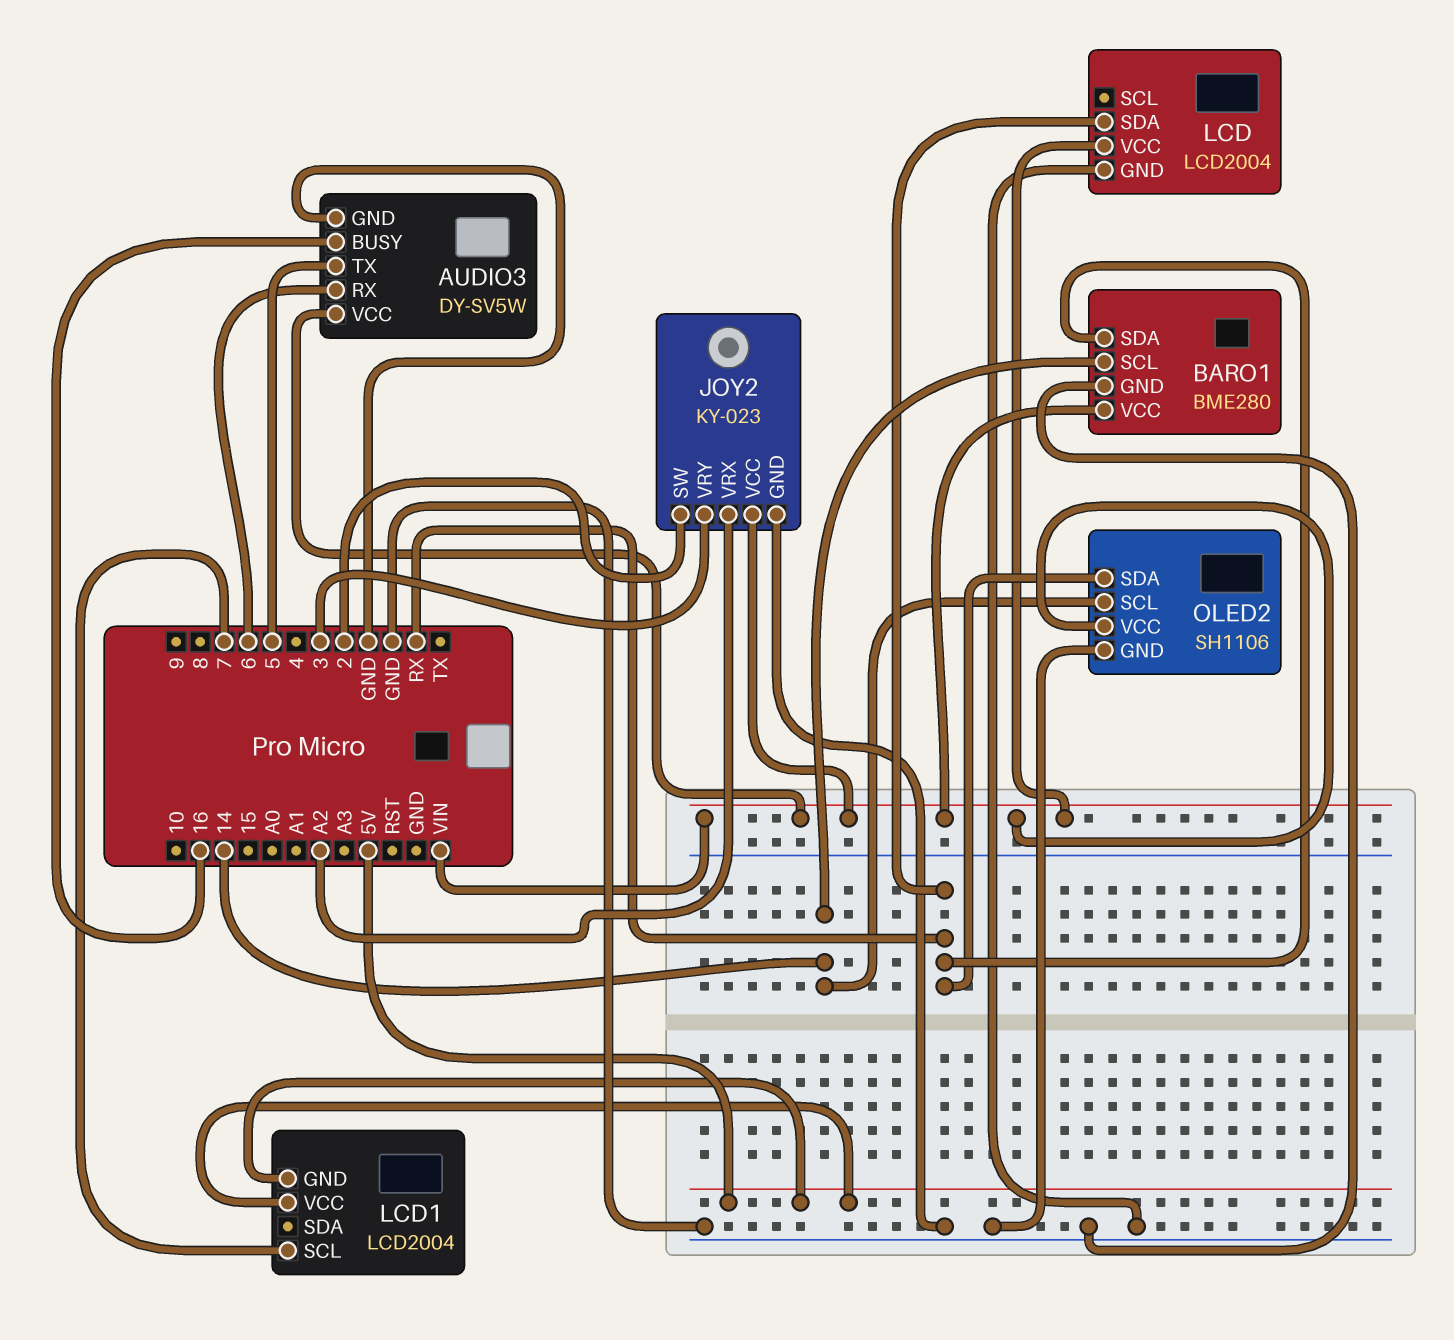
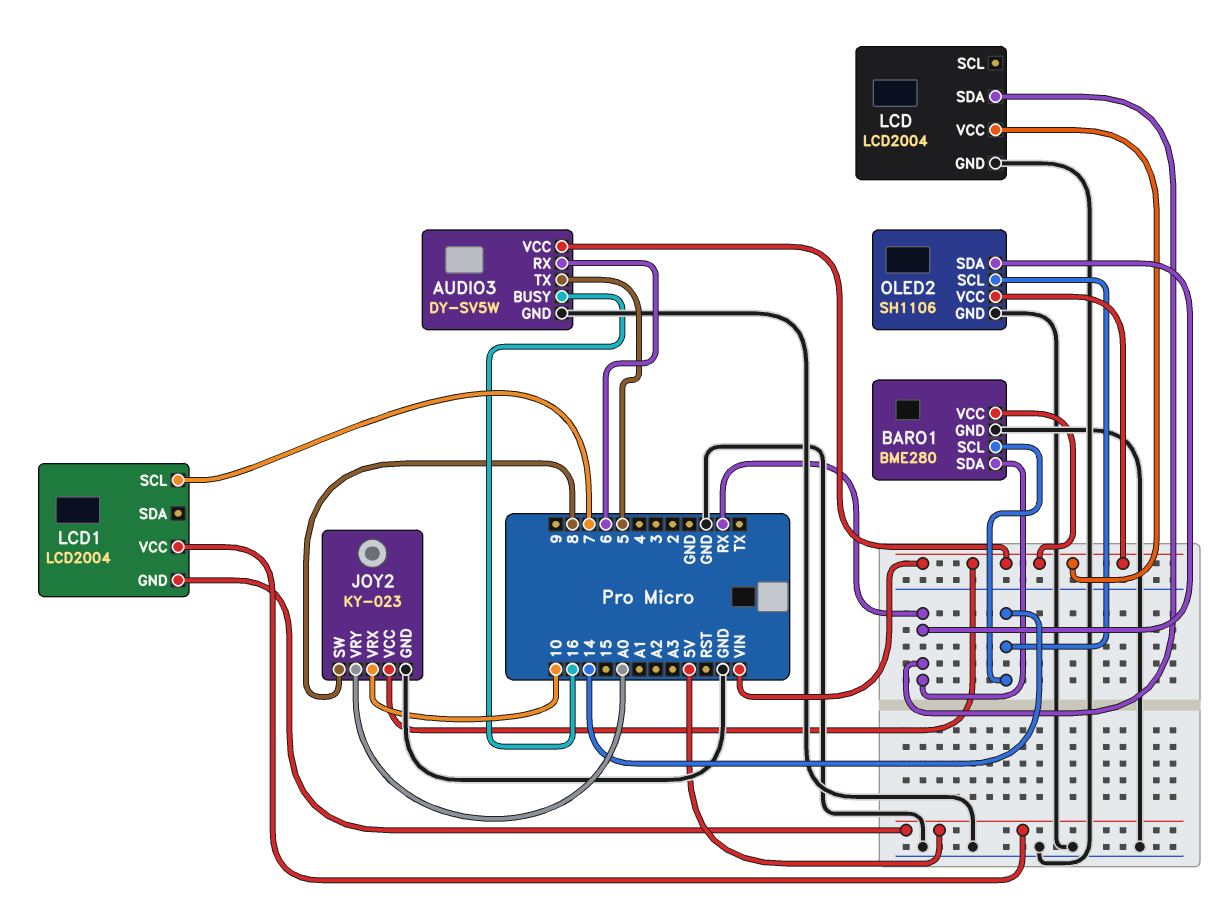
JOY2 pin SW: 2 -> 8
JOY2 pin VRX: A2 -> 10
JOY2 pin VRY: 3 -> A0

